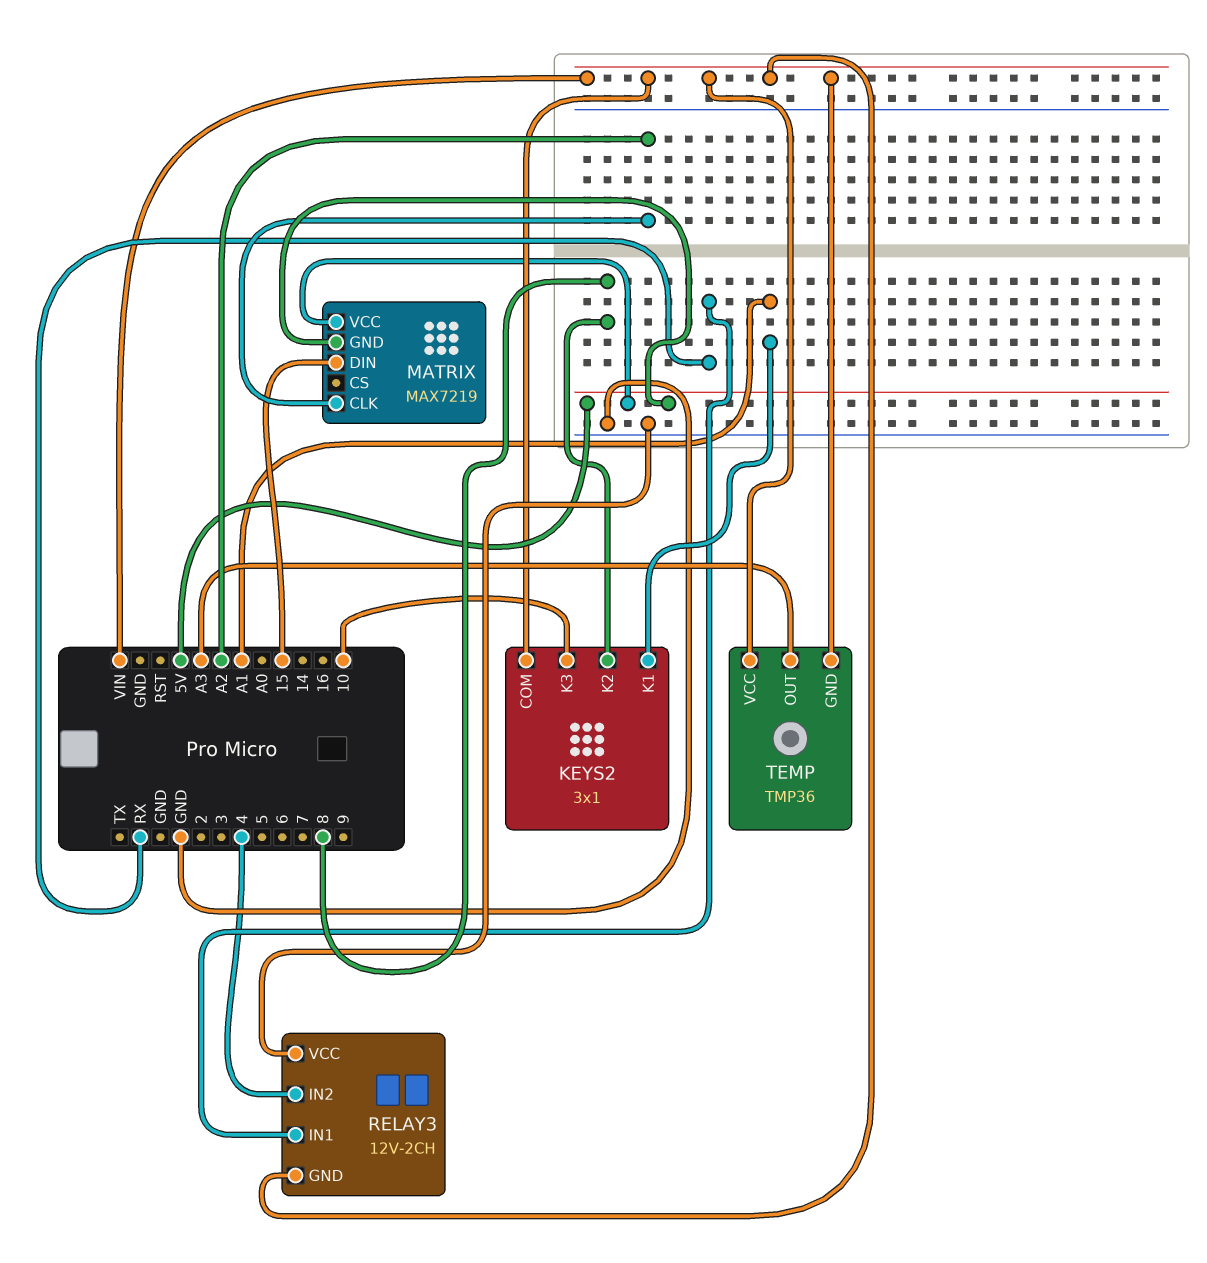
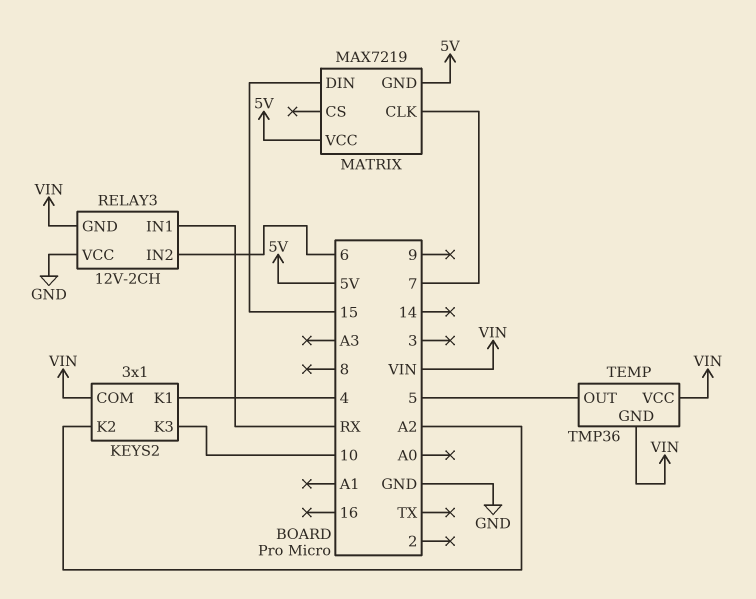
KEYS2 pin K1: A1 -> 4
KEYS2 pin K2: 8 -> A2
MATRIX pin CLK: A2 -> 7
RELAY3 pin IN2: 4 -> 6
TEMP pin OUT: A3 -> 5

